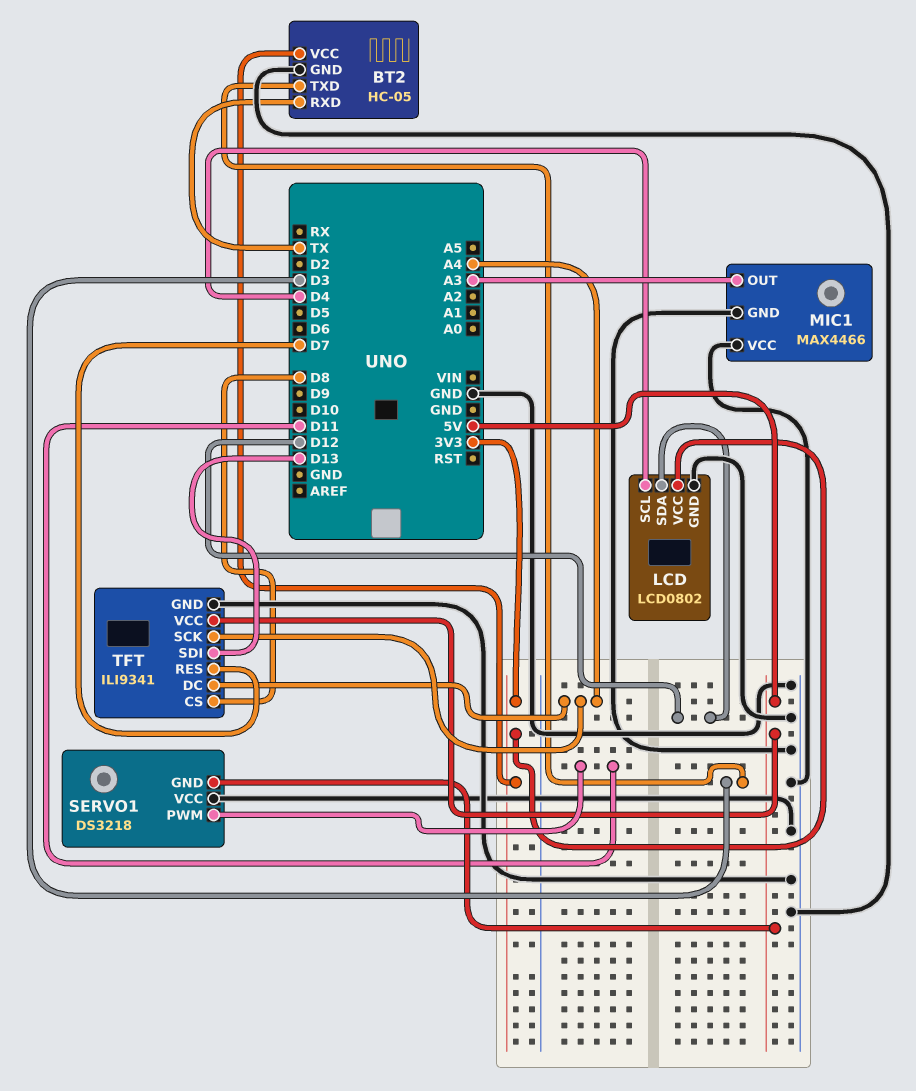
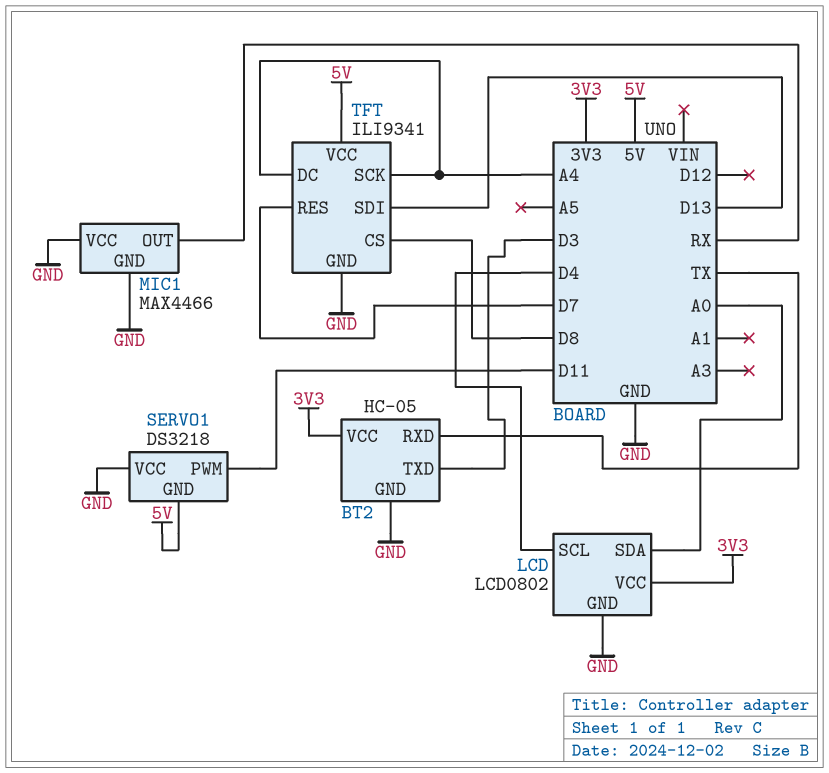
LCD pin SDA: D12 -> A0
MIC1 pin OUT: A3 -> RX

